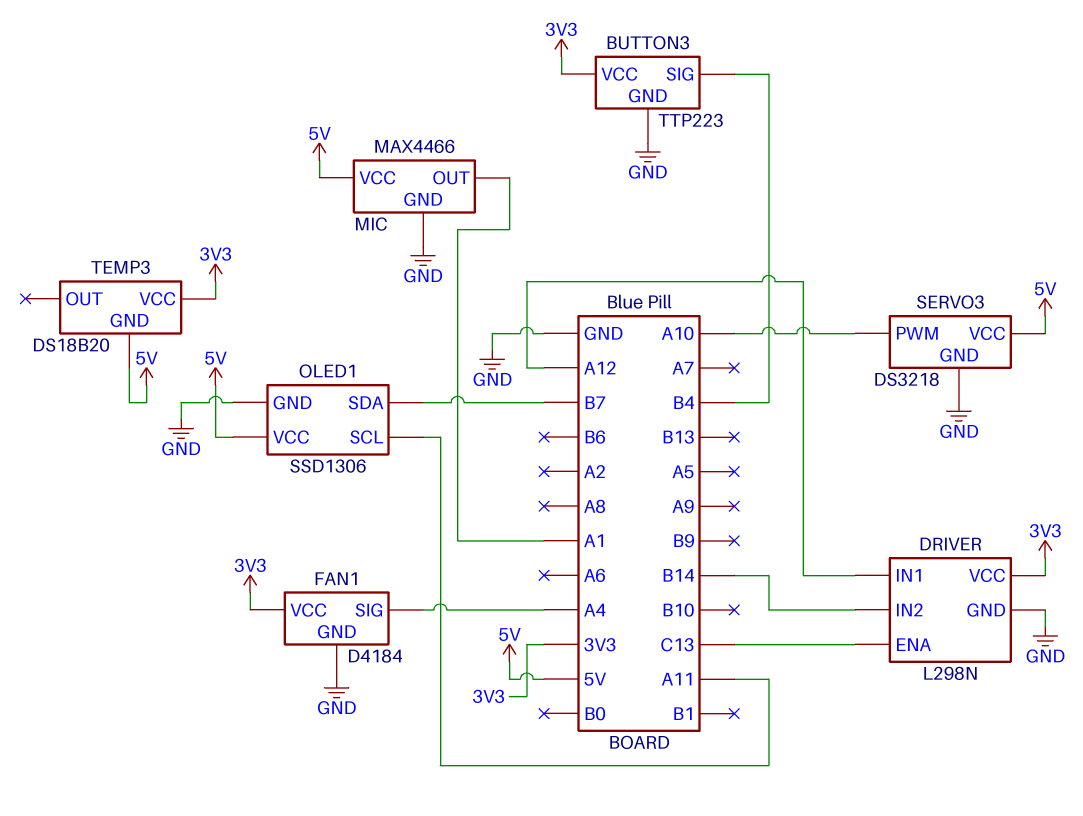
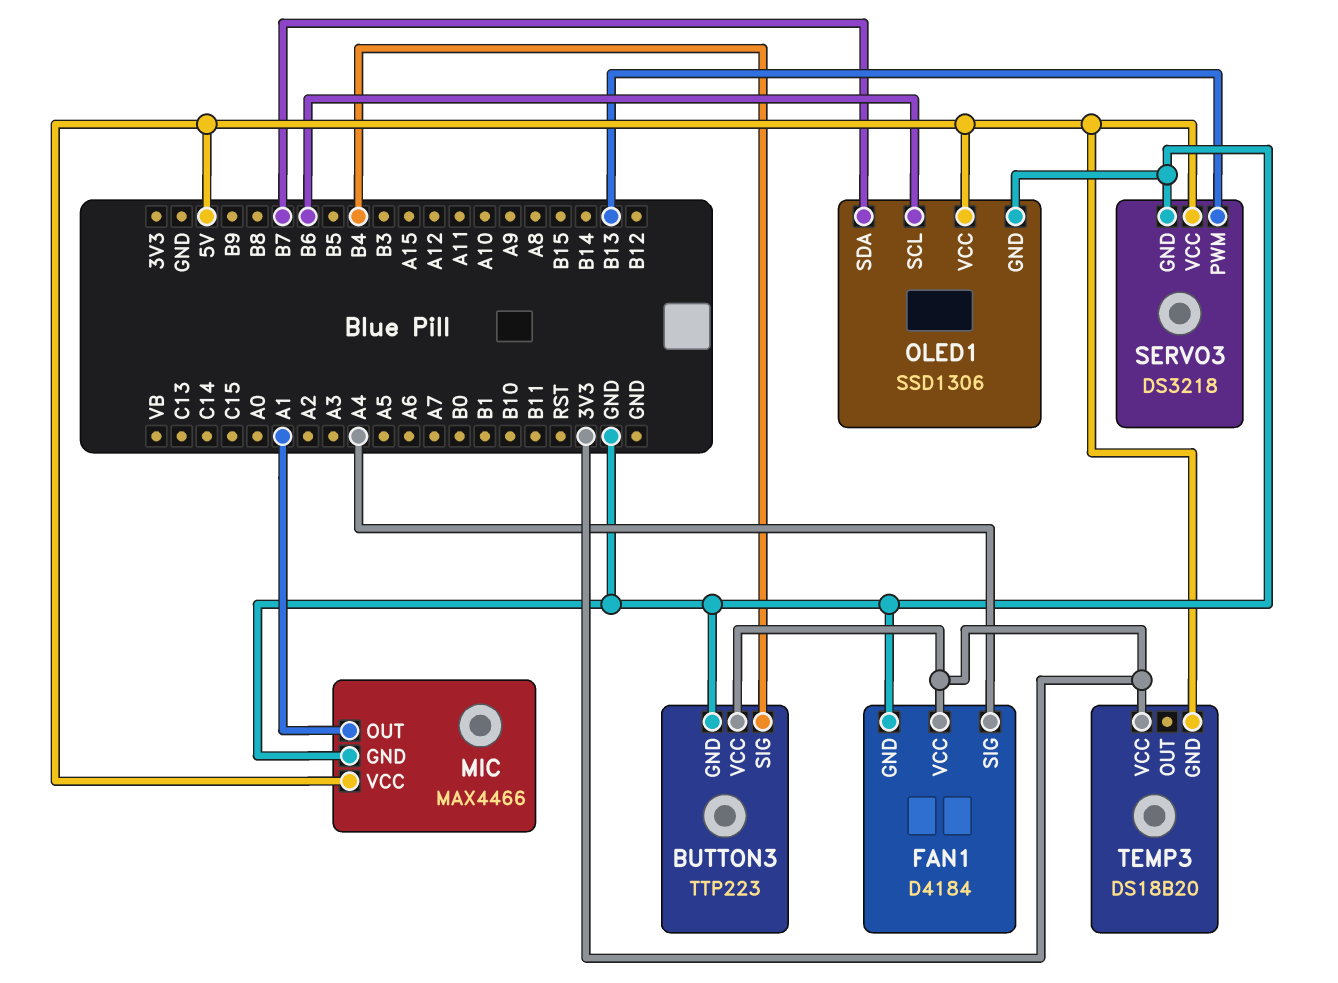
DRIVER: L298N -> none
DRIVER pin ENA: C13 -> none
DRIVER pin GND: GND -> none
DRIVER pin IN1: A12 -> none
DRIVER pin IN2: B14 -> none
DRIVER pin VCC: 3V3 -> none
OLED1 pin SCL: A11 -> B6
SERVO3 pin PWM: A10 -> B13

